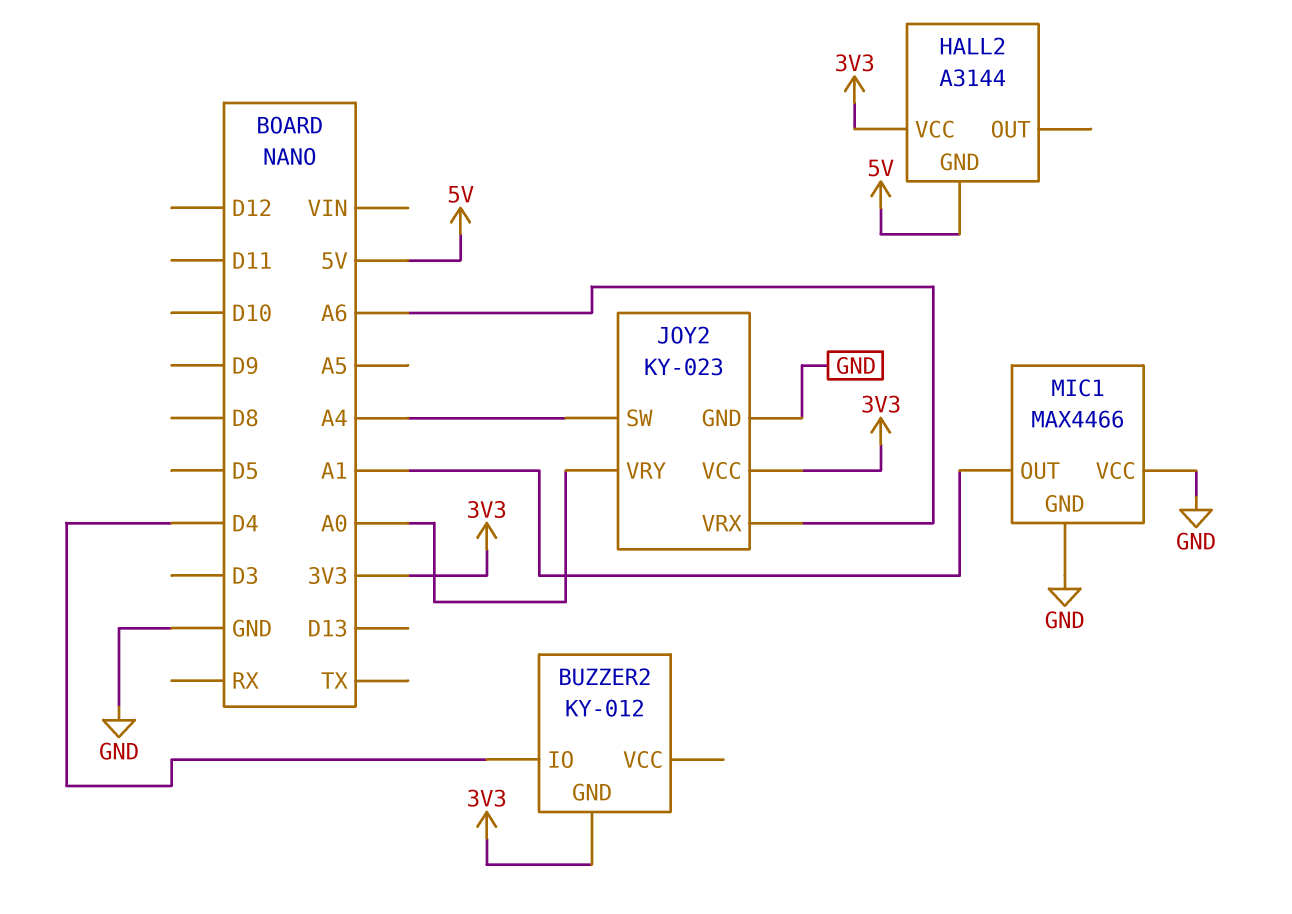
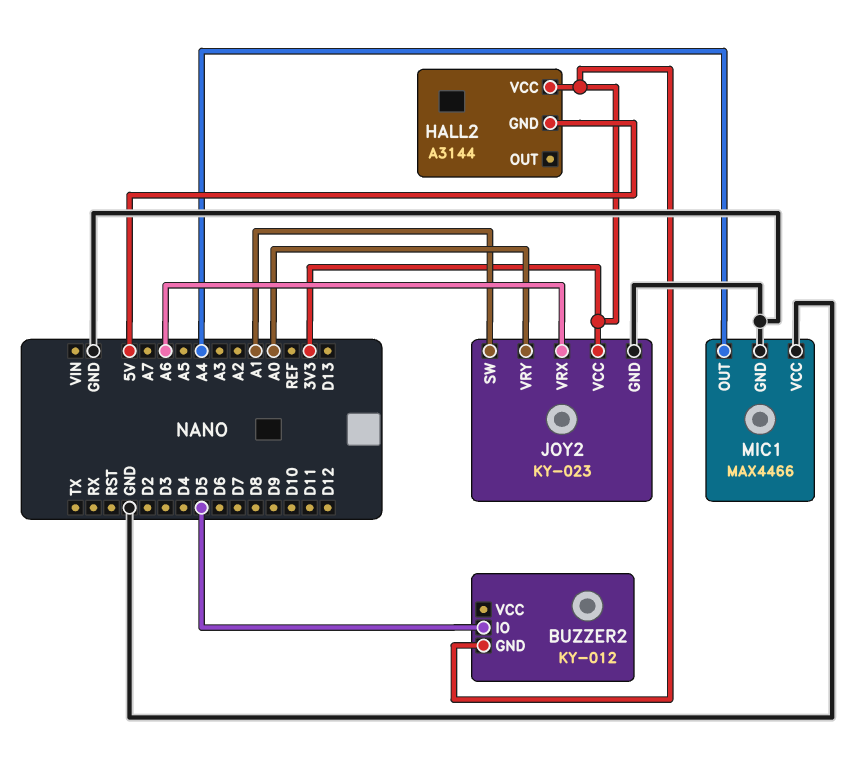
BUZZER2 pin IO: D4 -> D5
JOY2 pin SW: A4 -> A1
MIC1 pin OUT: A1 -> A4

